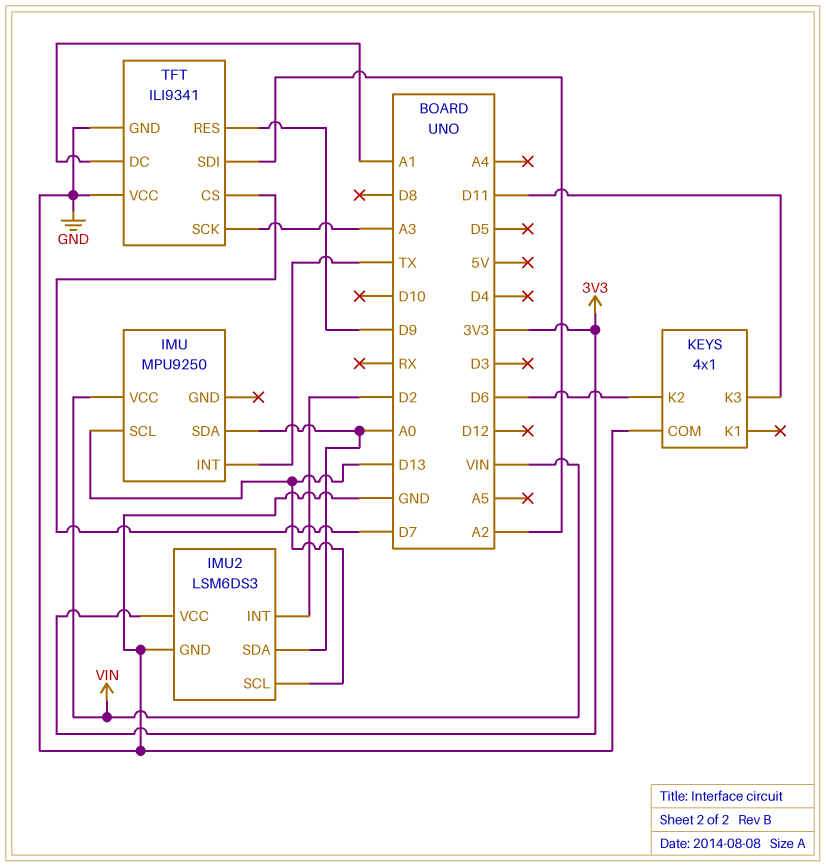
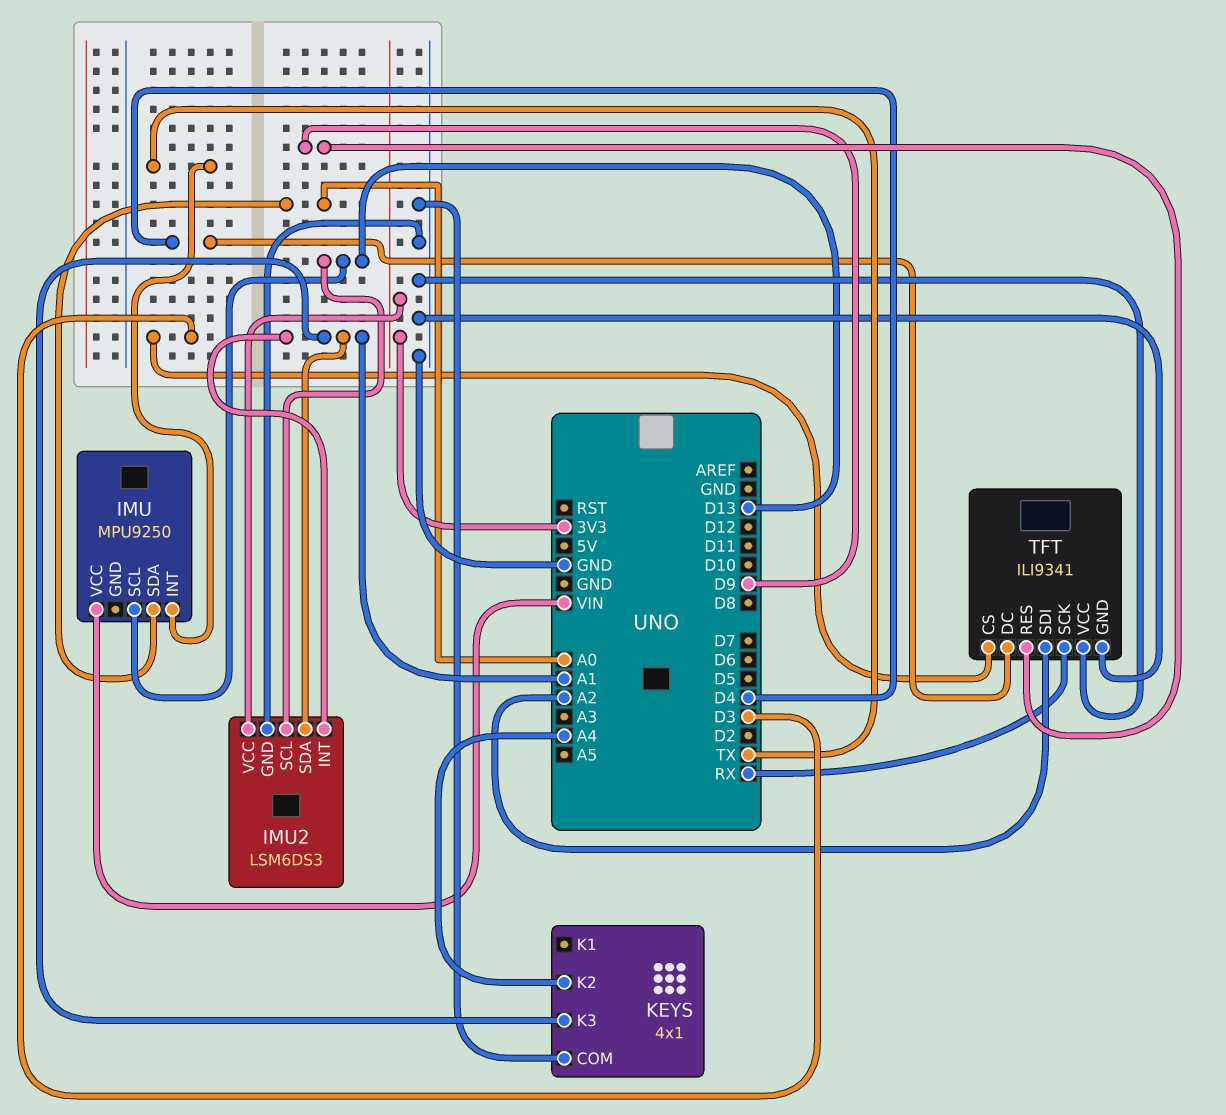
IMU2 pin INT: D2 -> A1
IMU2 pin SDA: A0 -> A1
KEYS pin K2: D6 -> A4
KEYS pin K3: D11 -> A1
TFT pin CS: D7 -> D3
TFT pin DC: A1 -> D4
TFT pin SCK: A3 -> RX

